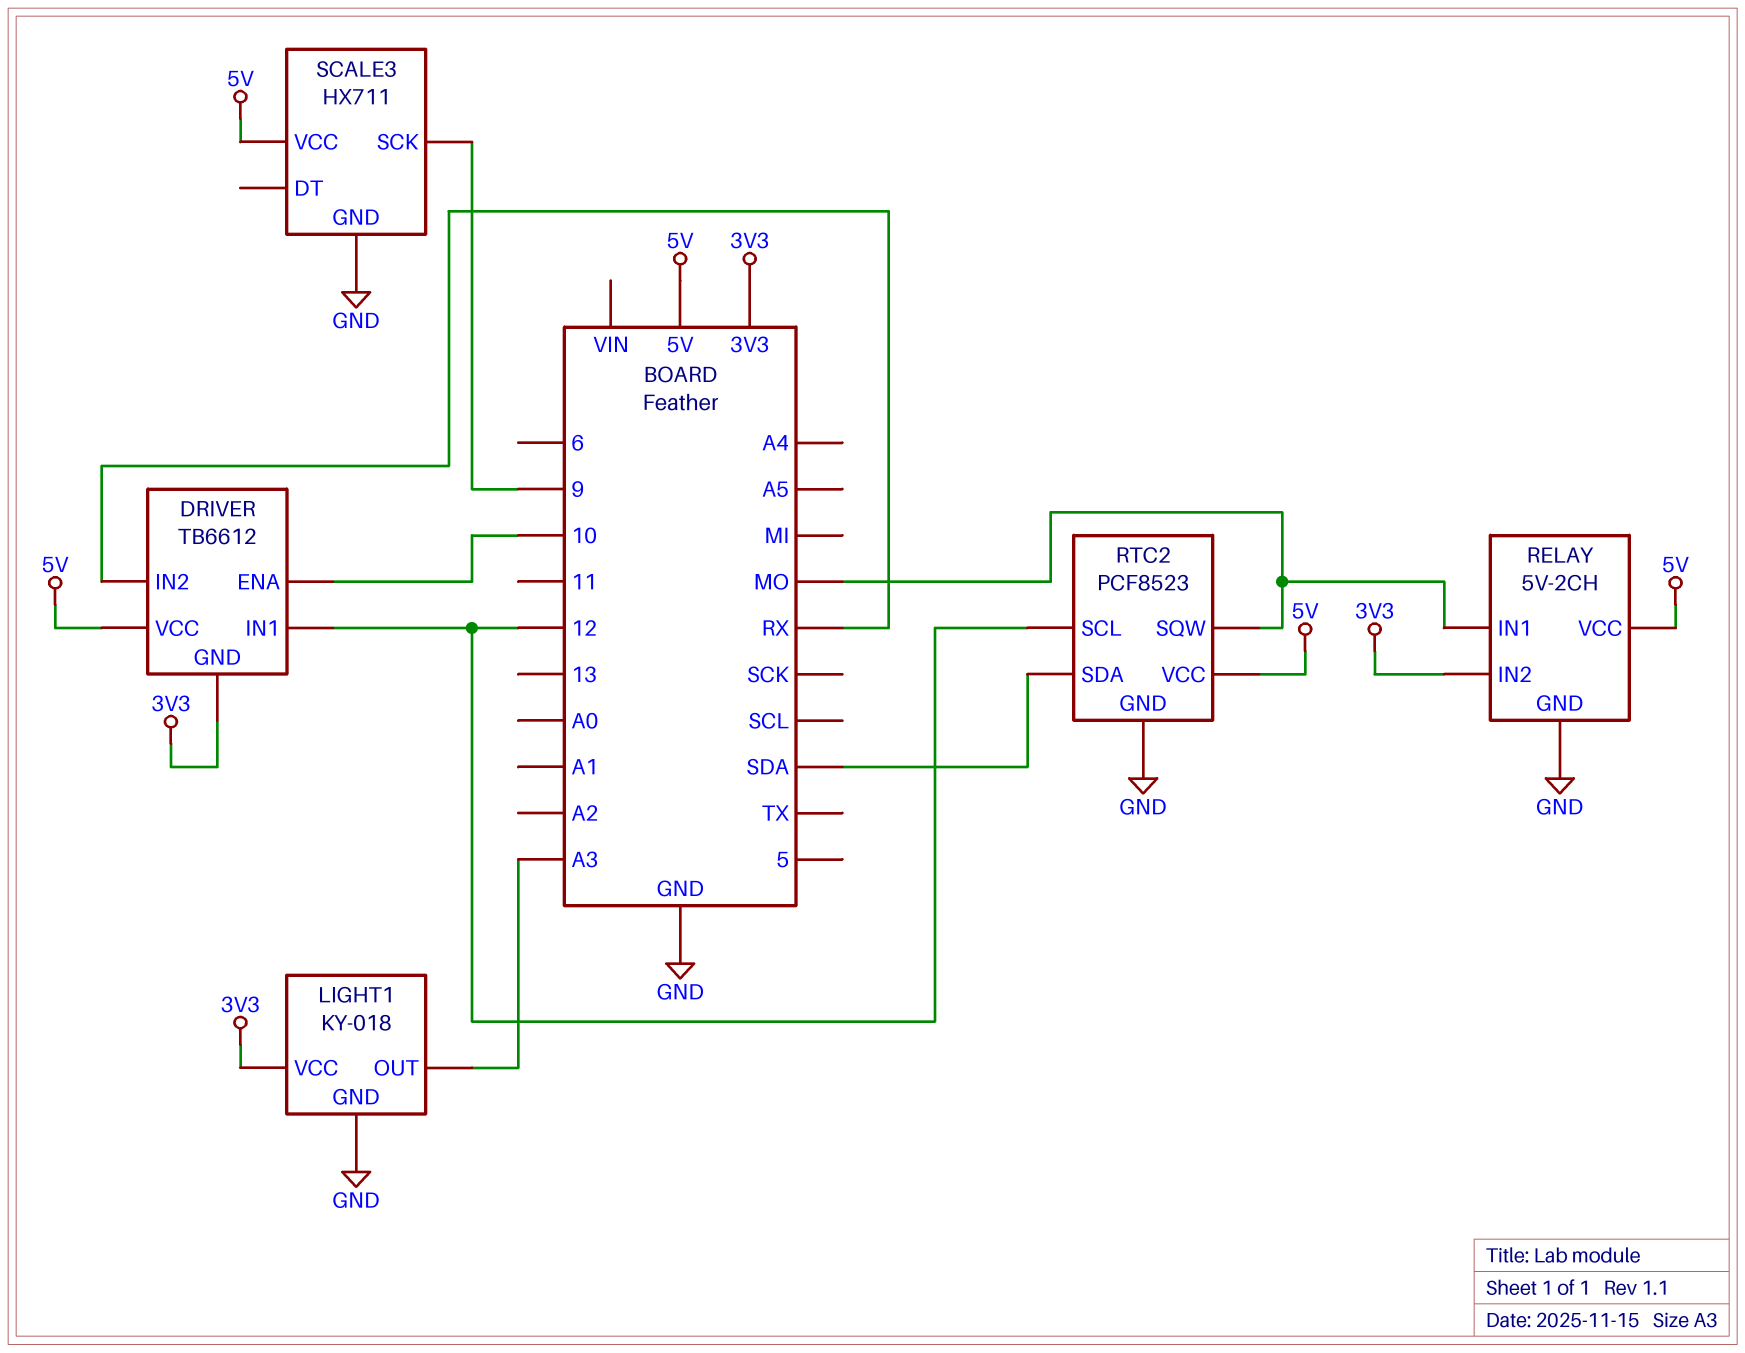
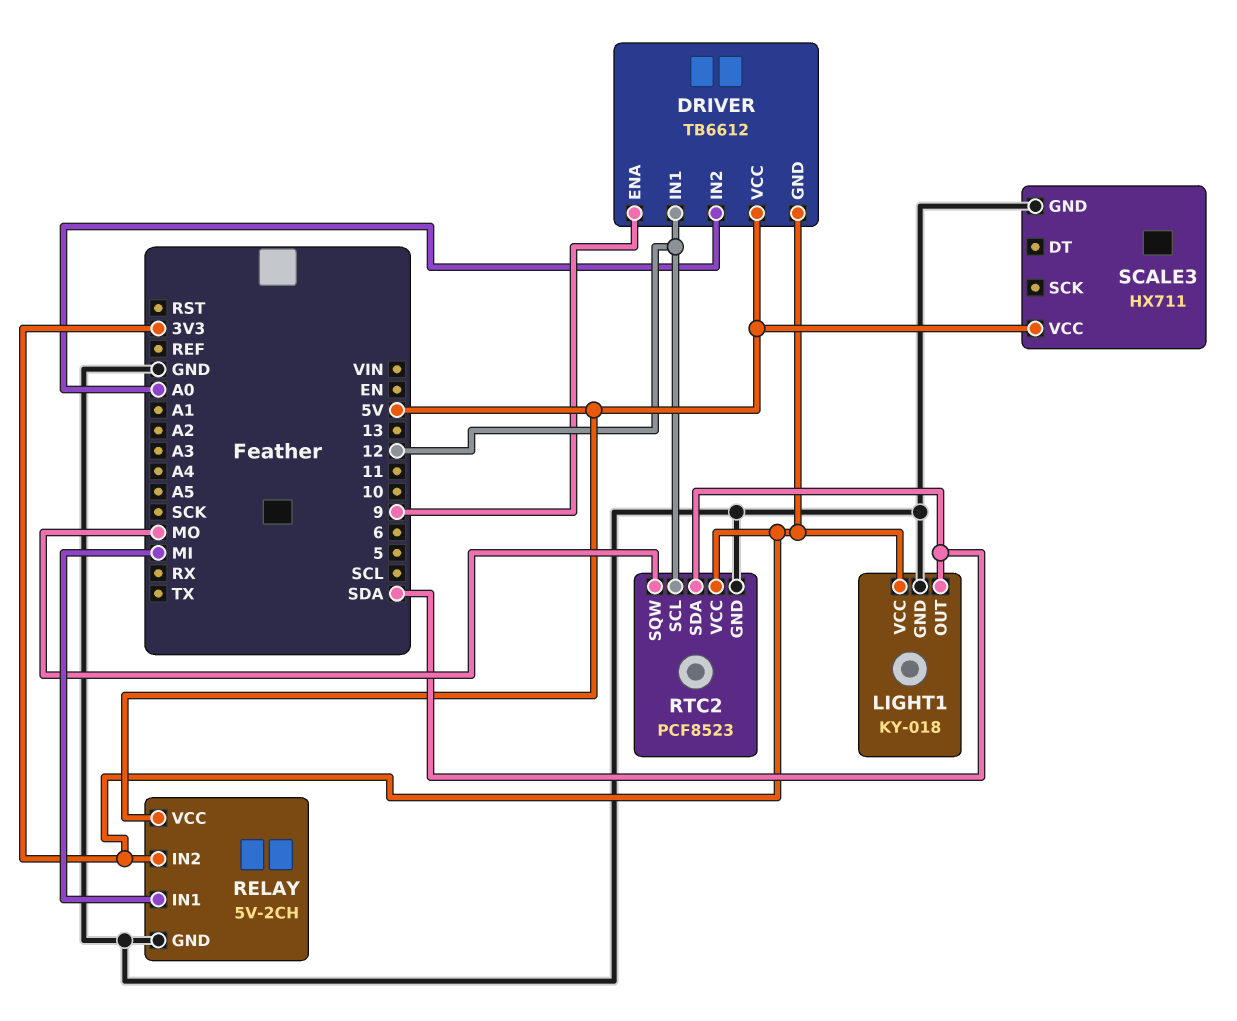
DRIVER pin ENA: 10 -> 9
DRIVER pin IN2: RX -> A0
LIGHT1 pin OUT: A3 -> SDA
RELAY pin IN1: MO -> MI
RTC2 pin VCC: 5V -> 3V3
SCALE3 pin SCK: 9 -> none

